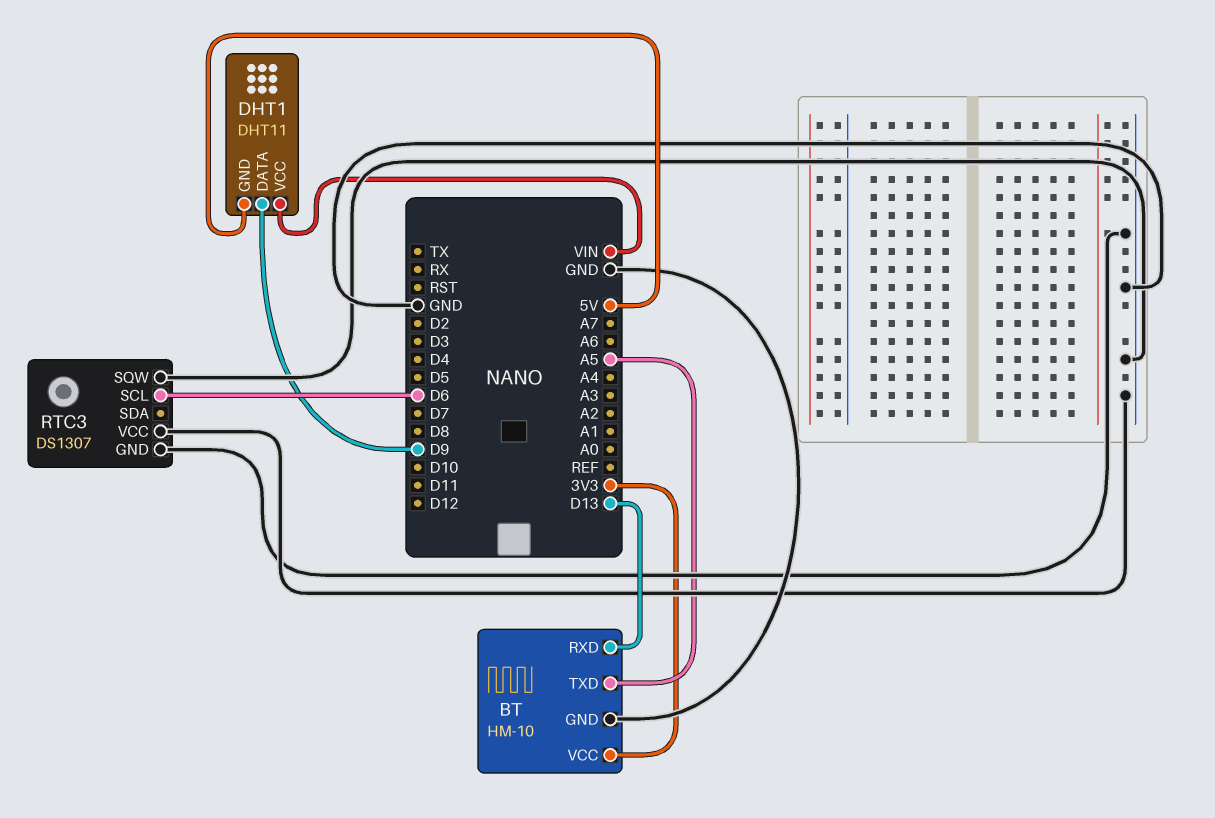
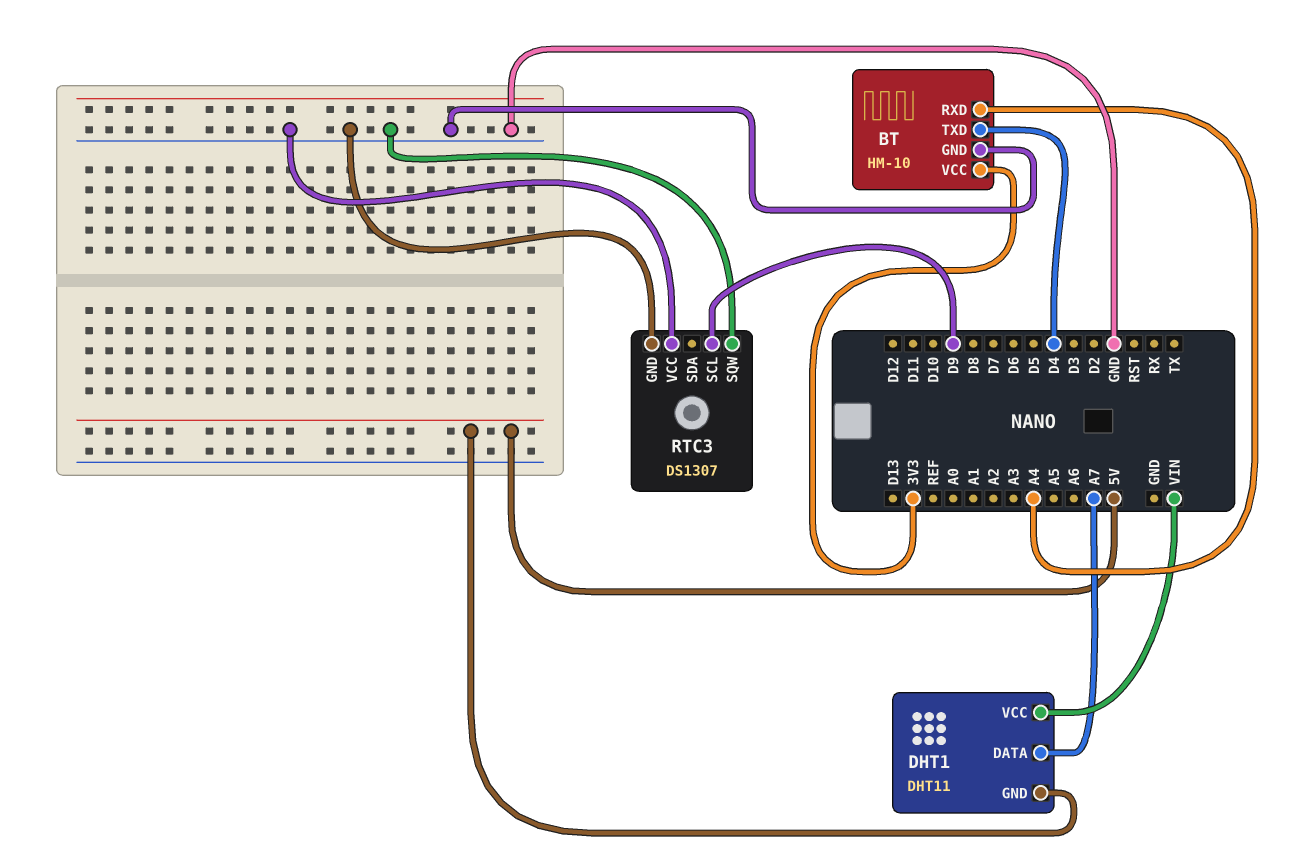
BT pin RXD: D13 -> A4
BT pin TXD: A5 -> D4
DHT1 pin DATA: D9 -> A7
RTC3 pin SCL: D6 -> D9

